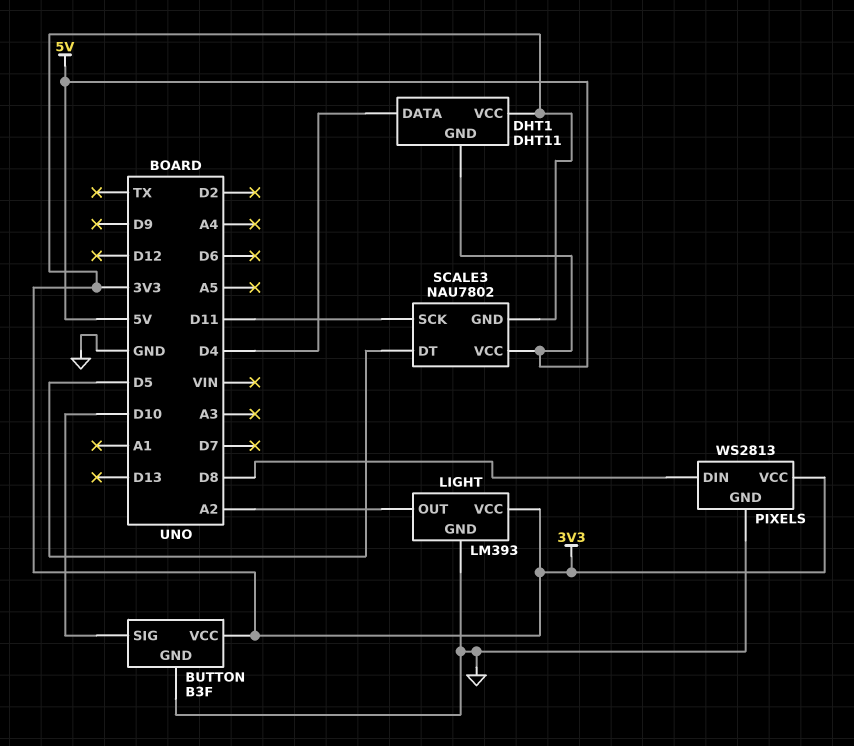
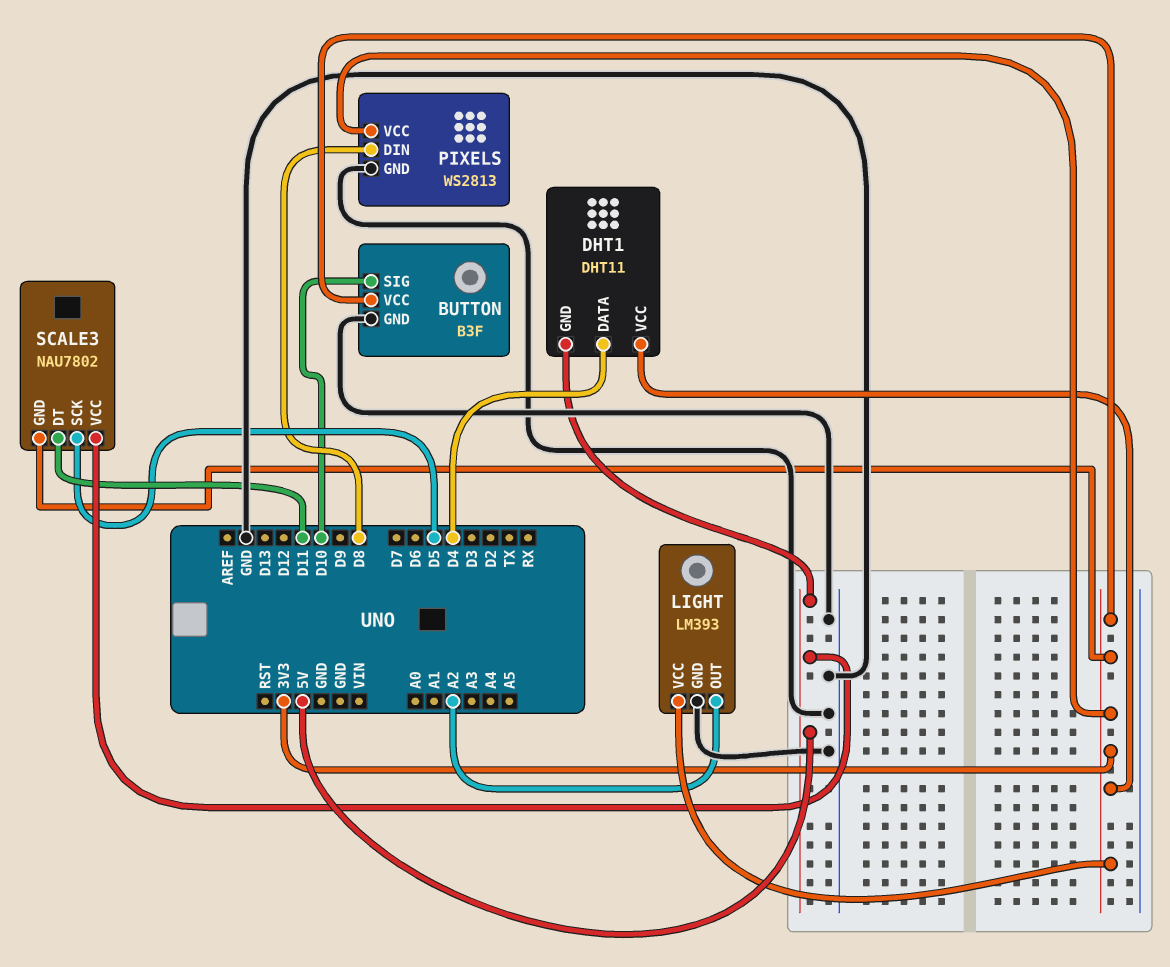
SCALE3 pin DT: D5 -> D11
SCALE3 pin SCK: D11 -> D5

